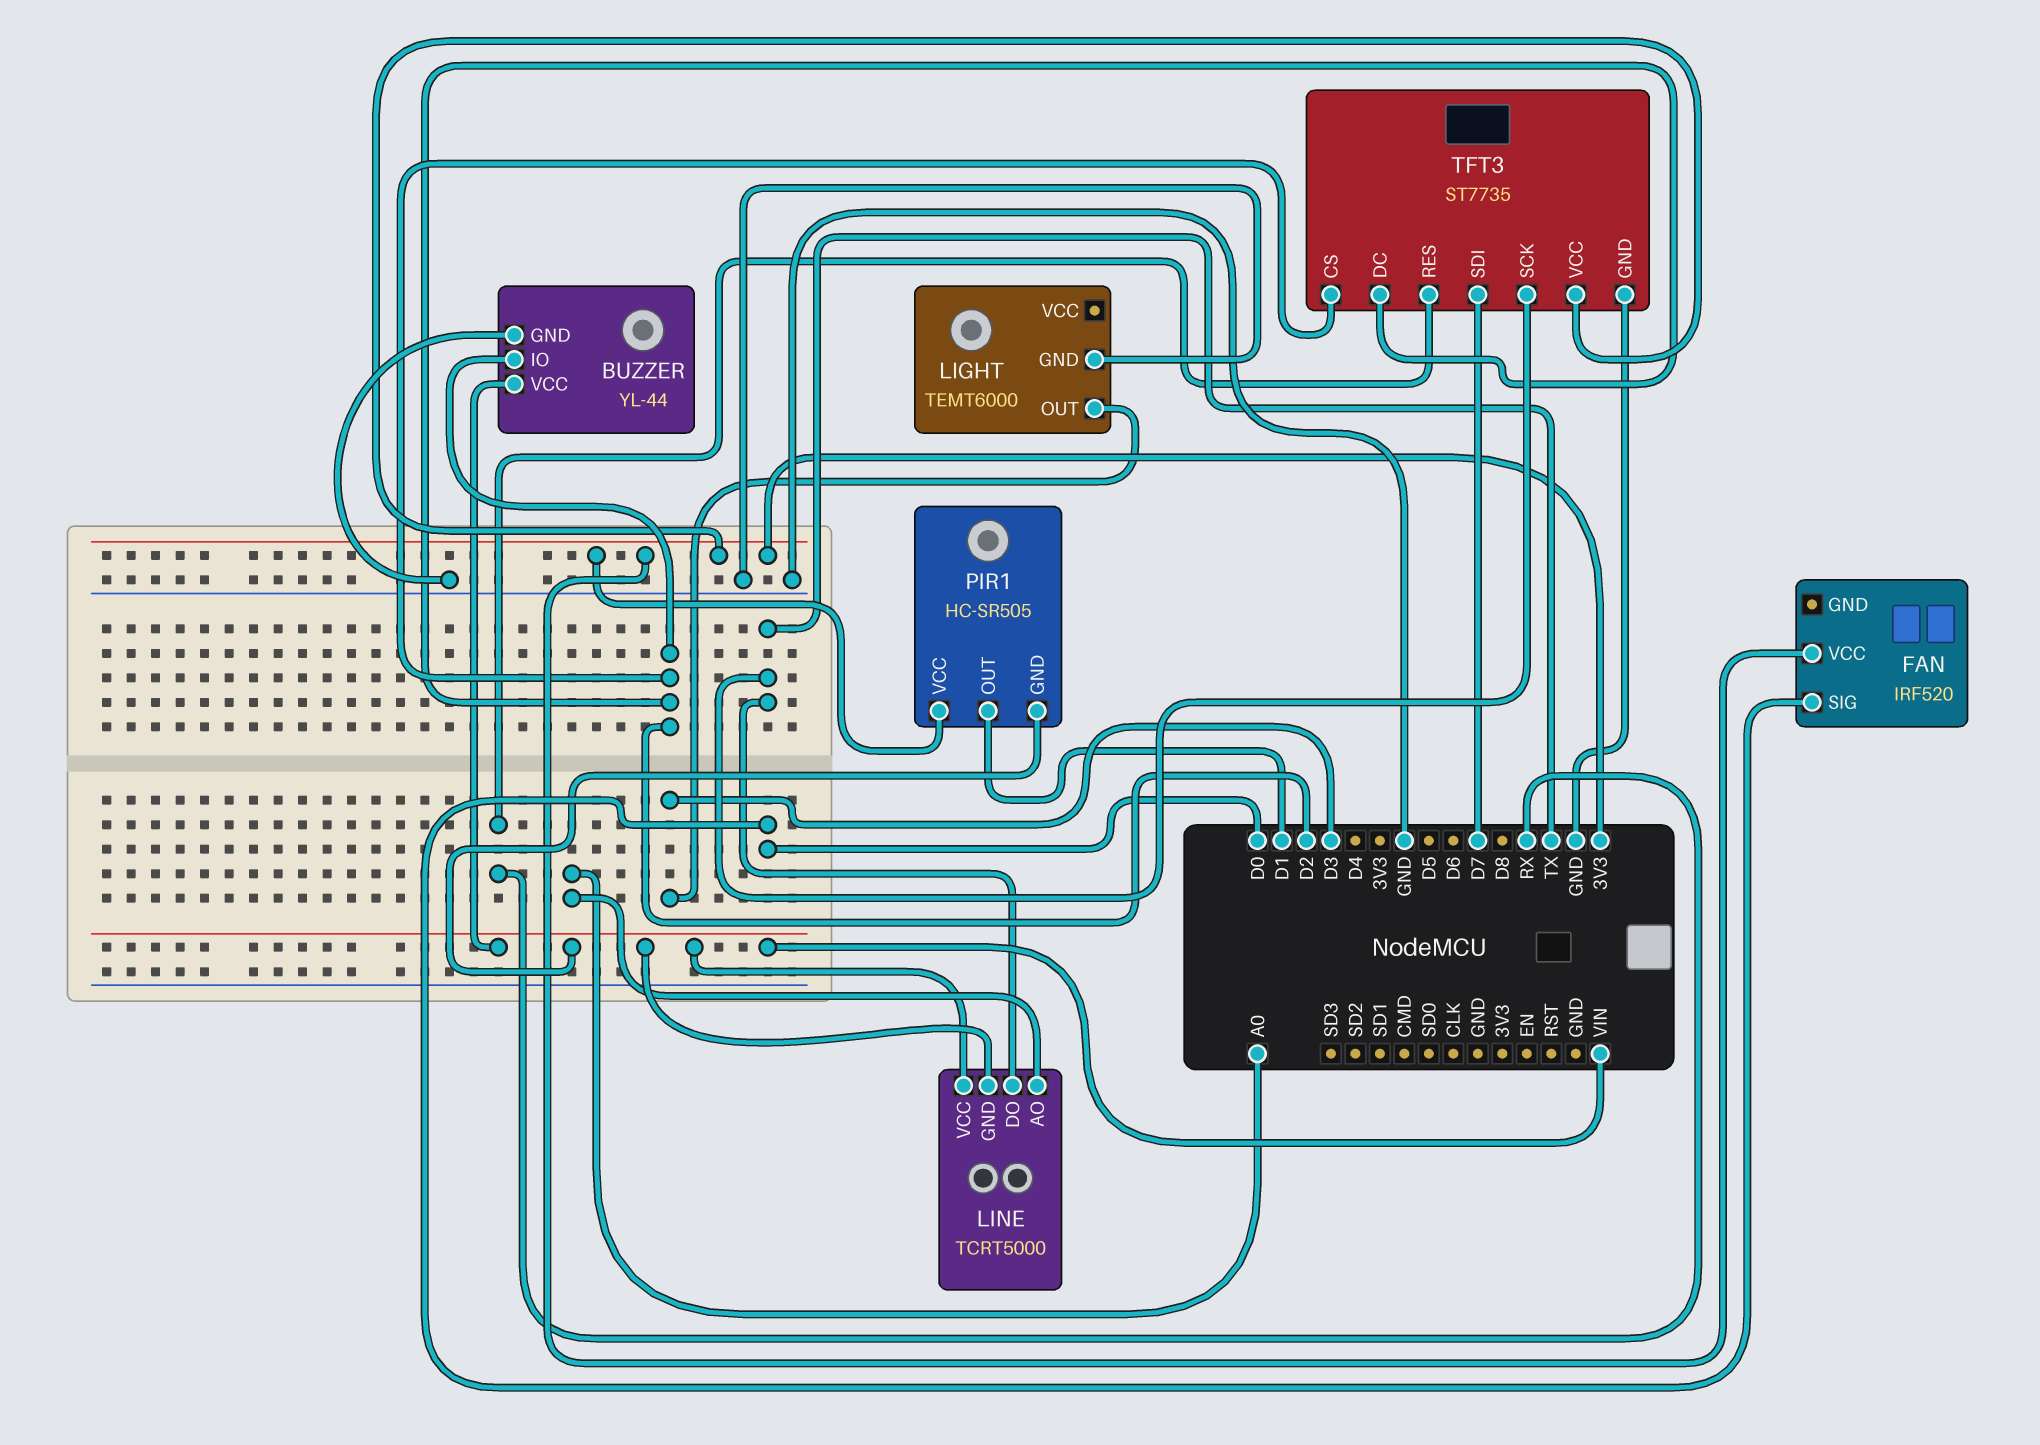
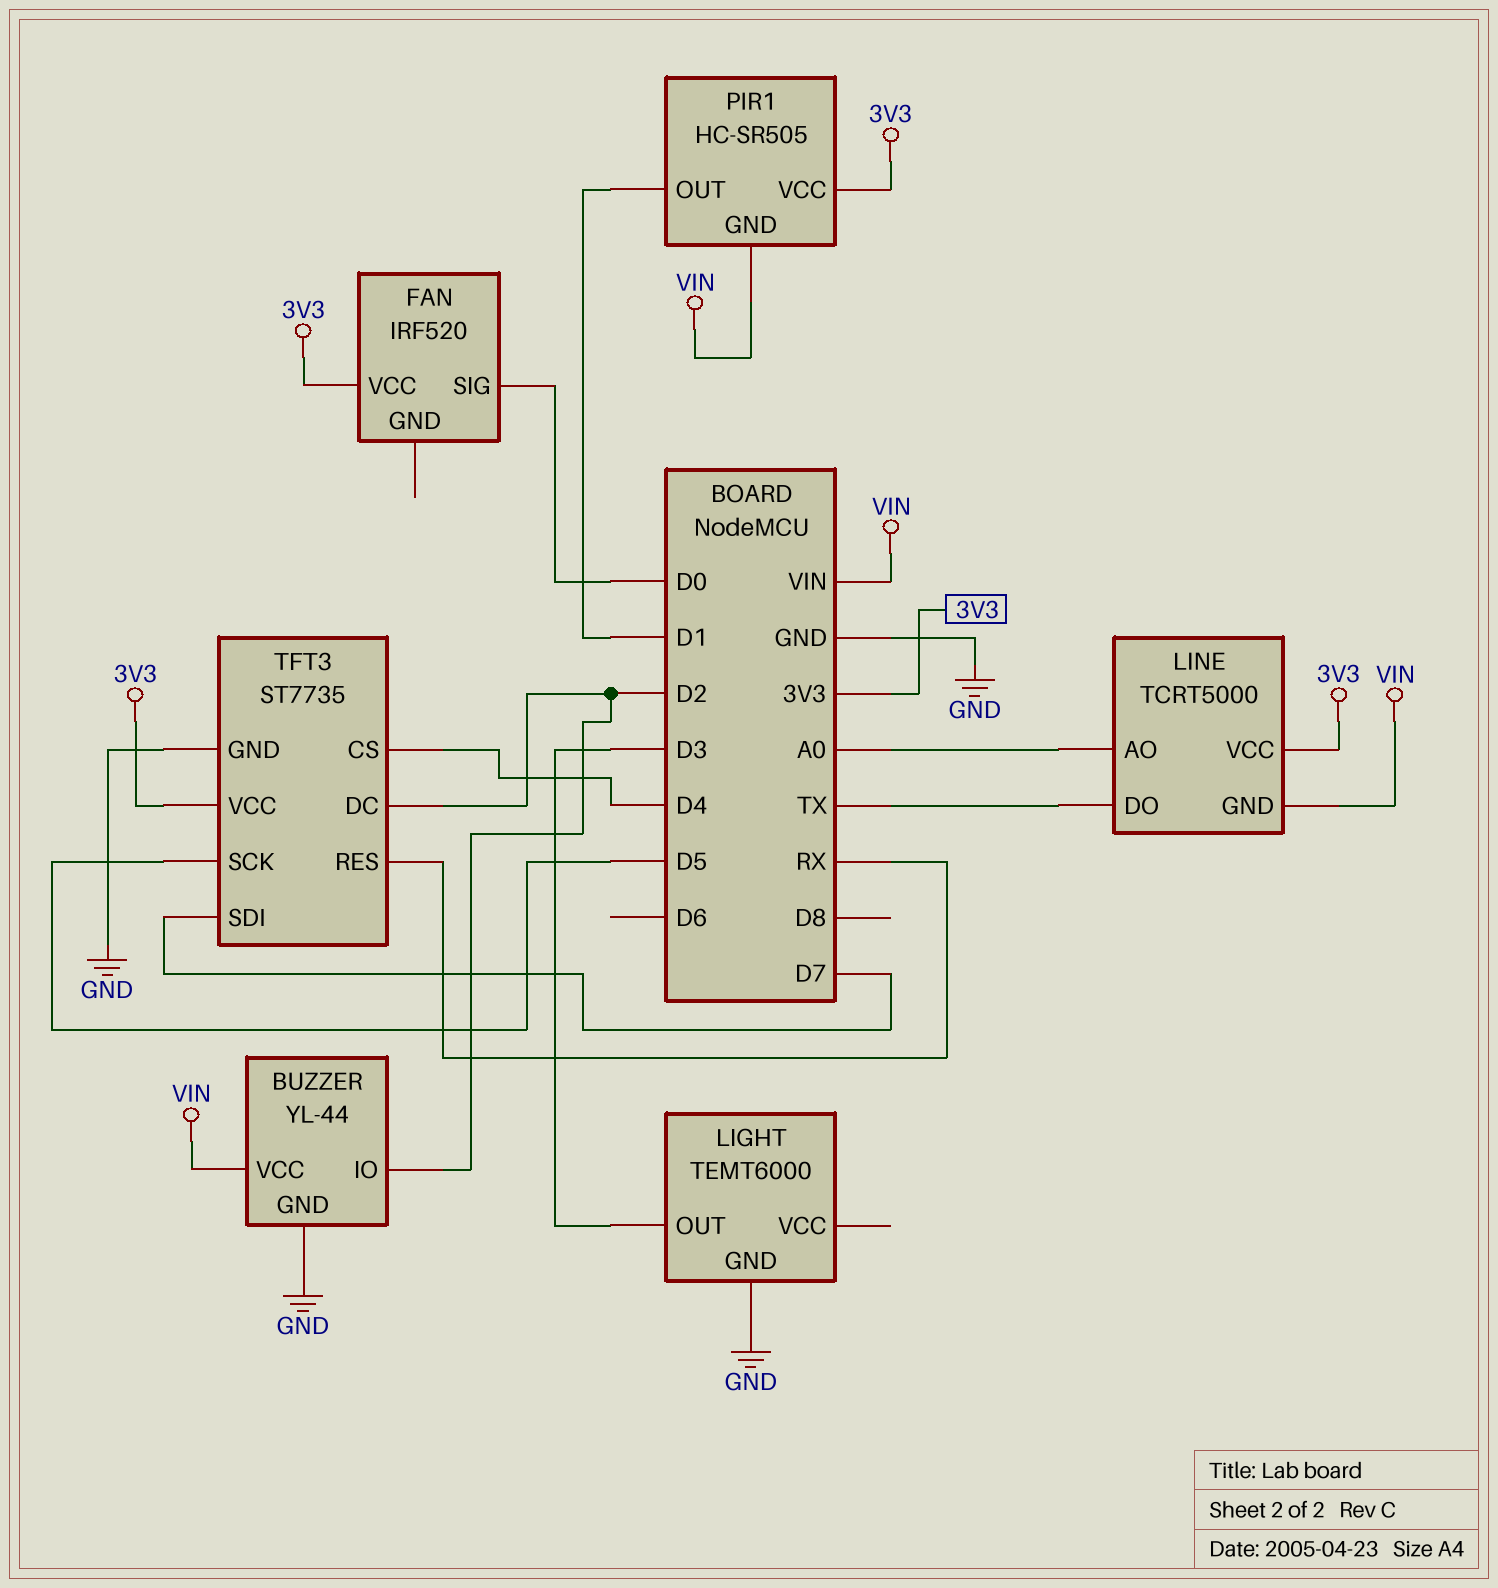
LINE pin VCC: VIN -> 3V3
TFT3 pin CS: D2 -> D4
TFT3 pin SCK: TX -> D5

